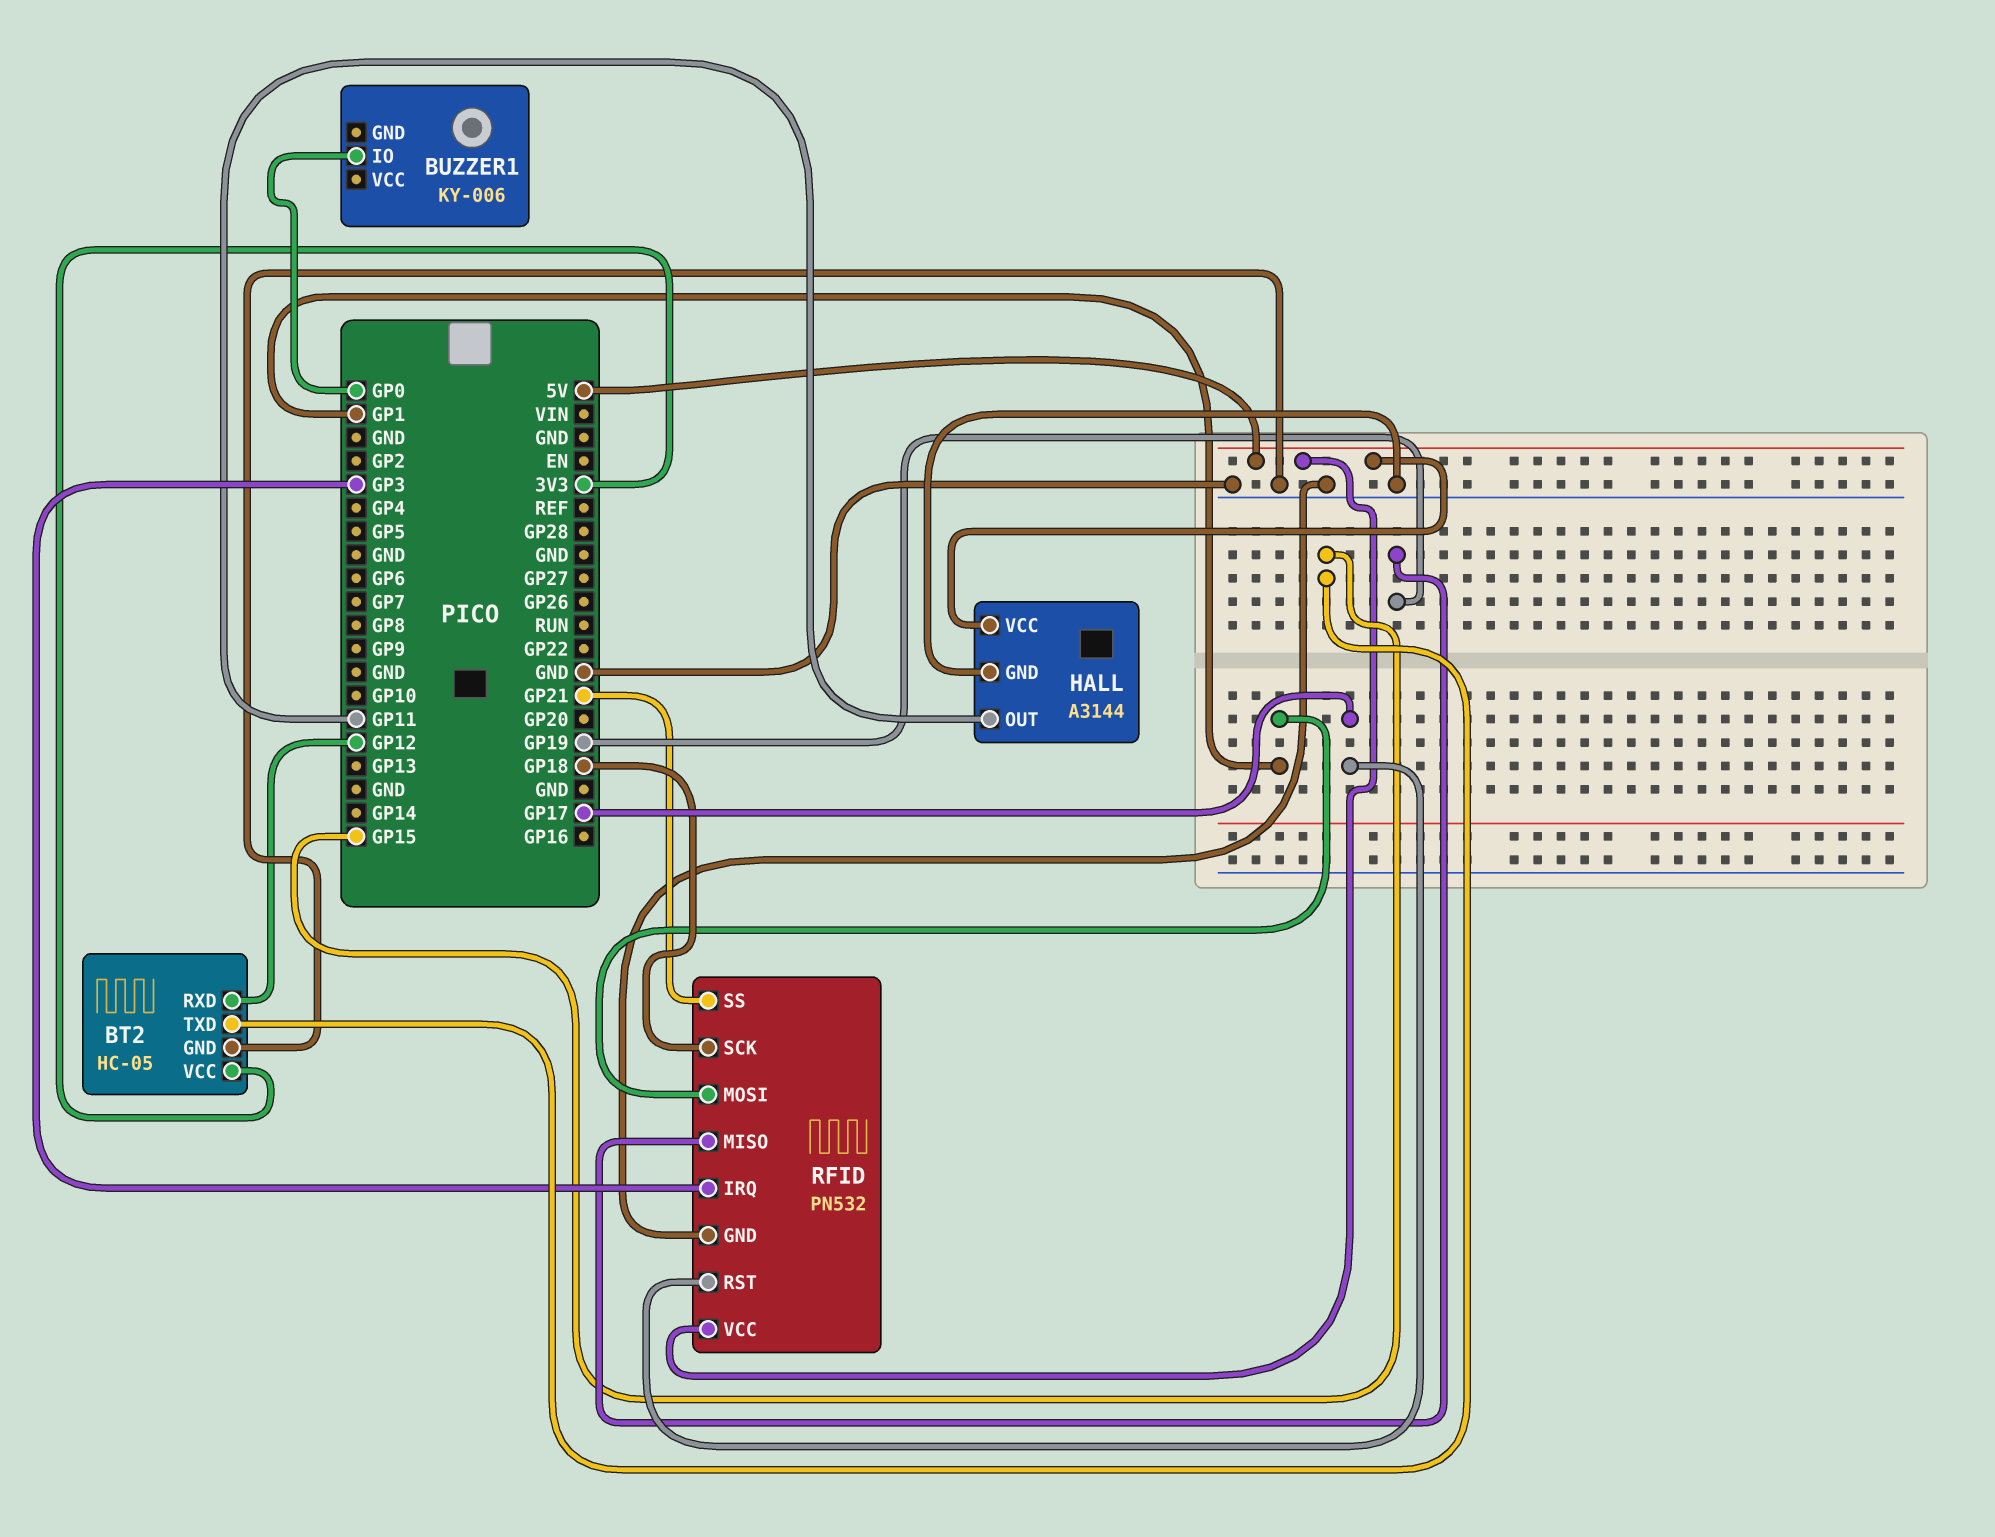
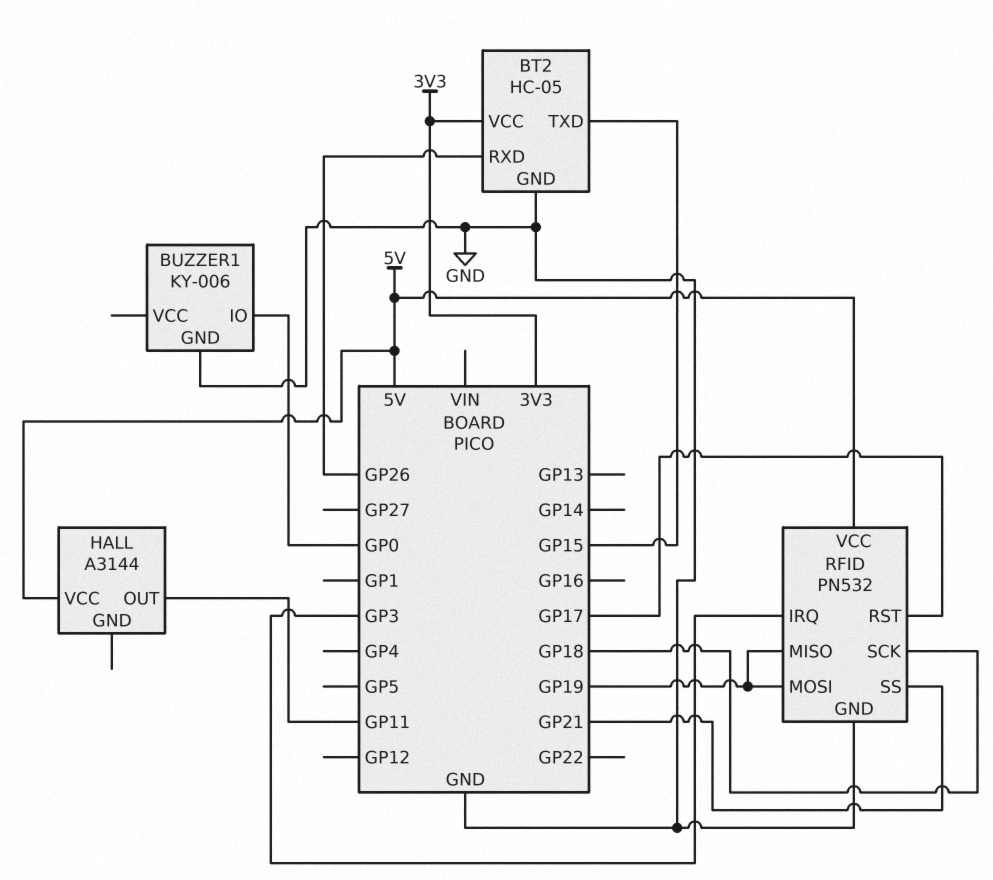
BT2 pin RXD: GP12 -> GP26
BUZZER1 pin GND: none -> GND
HALL pin GND: GND -> none
RFID pin MOSI: GP1 -> GP19

